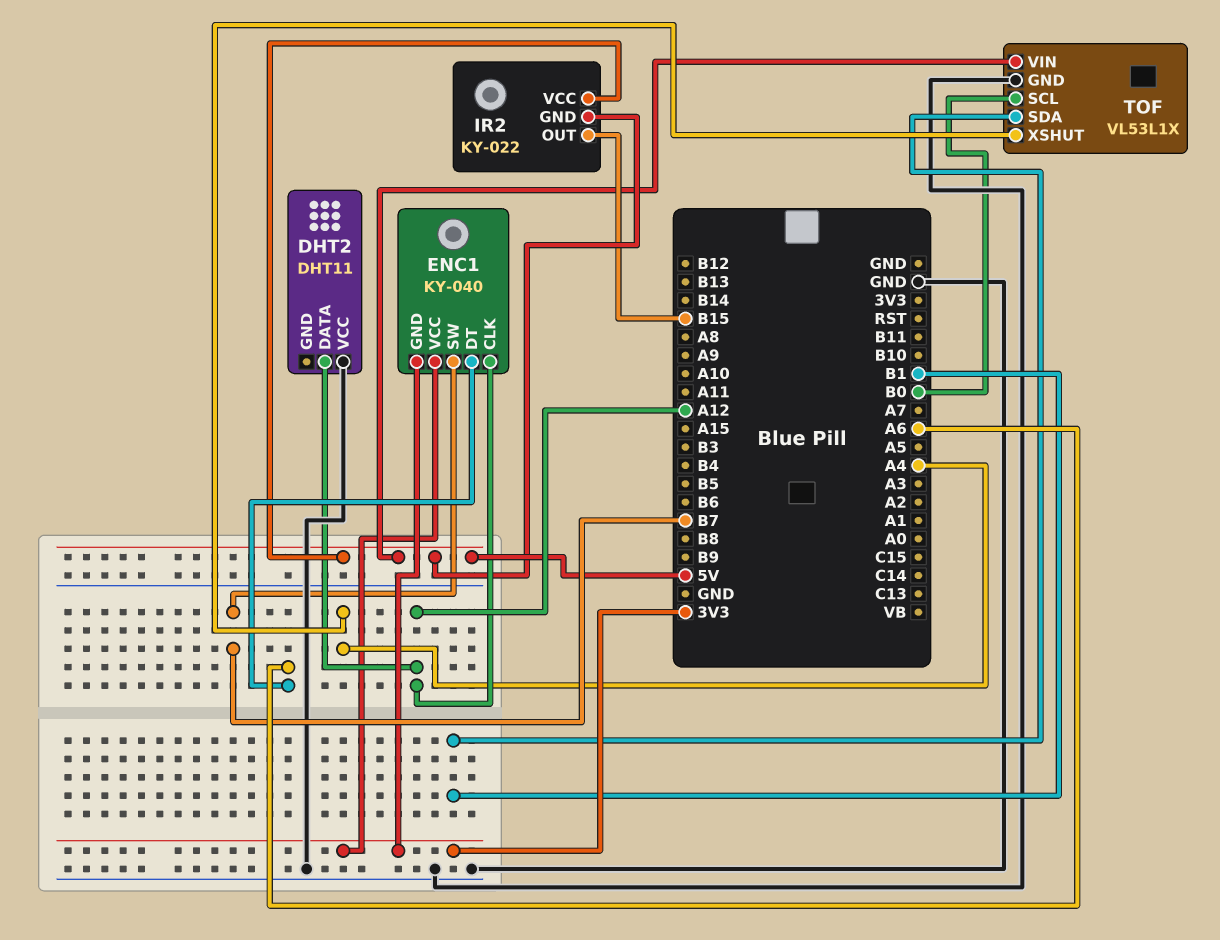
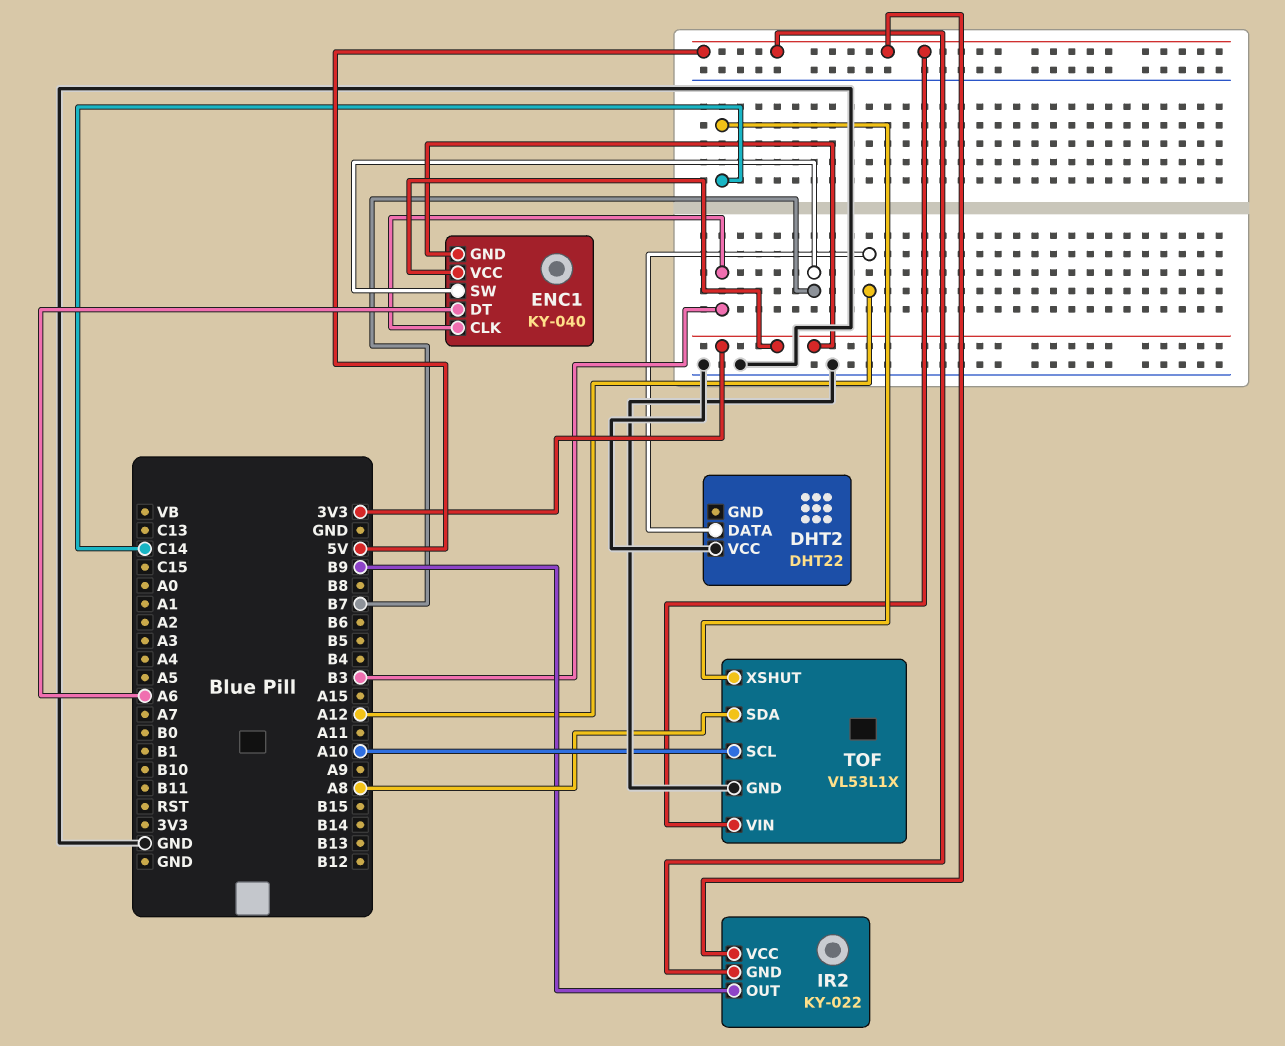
DHT2: DHT11 -> DHT22
ENC1 pin CLK: A12 -> B3
IR2 pin OUT: B15 -> B9
TOF pin SCL: B0 -> A10
TOF pin SDA: B1 -> A8
TOF pin XSHUT: A4 -> C14

